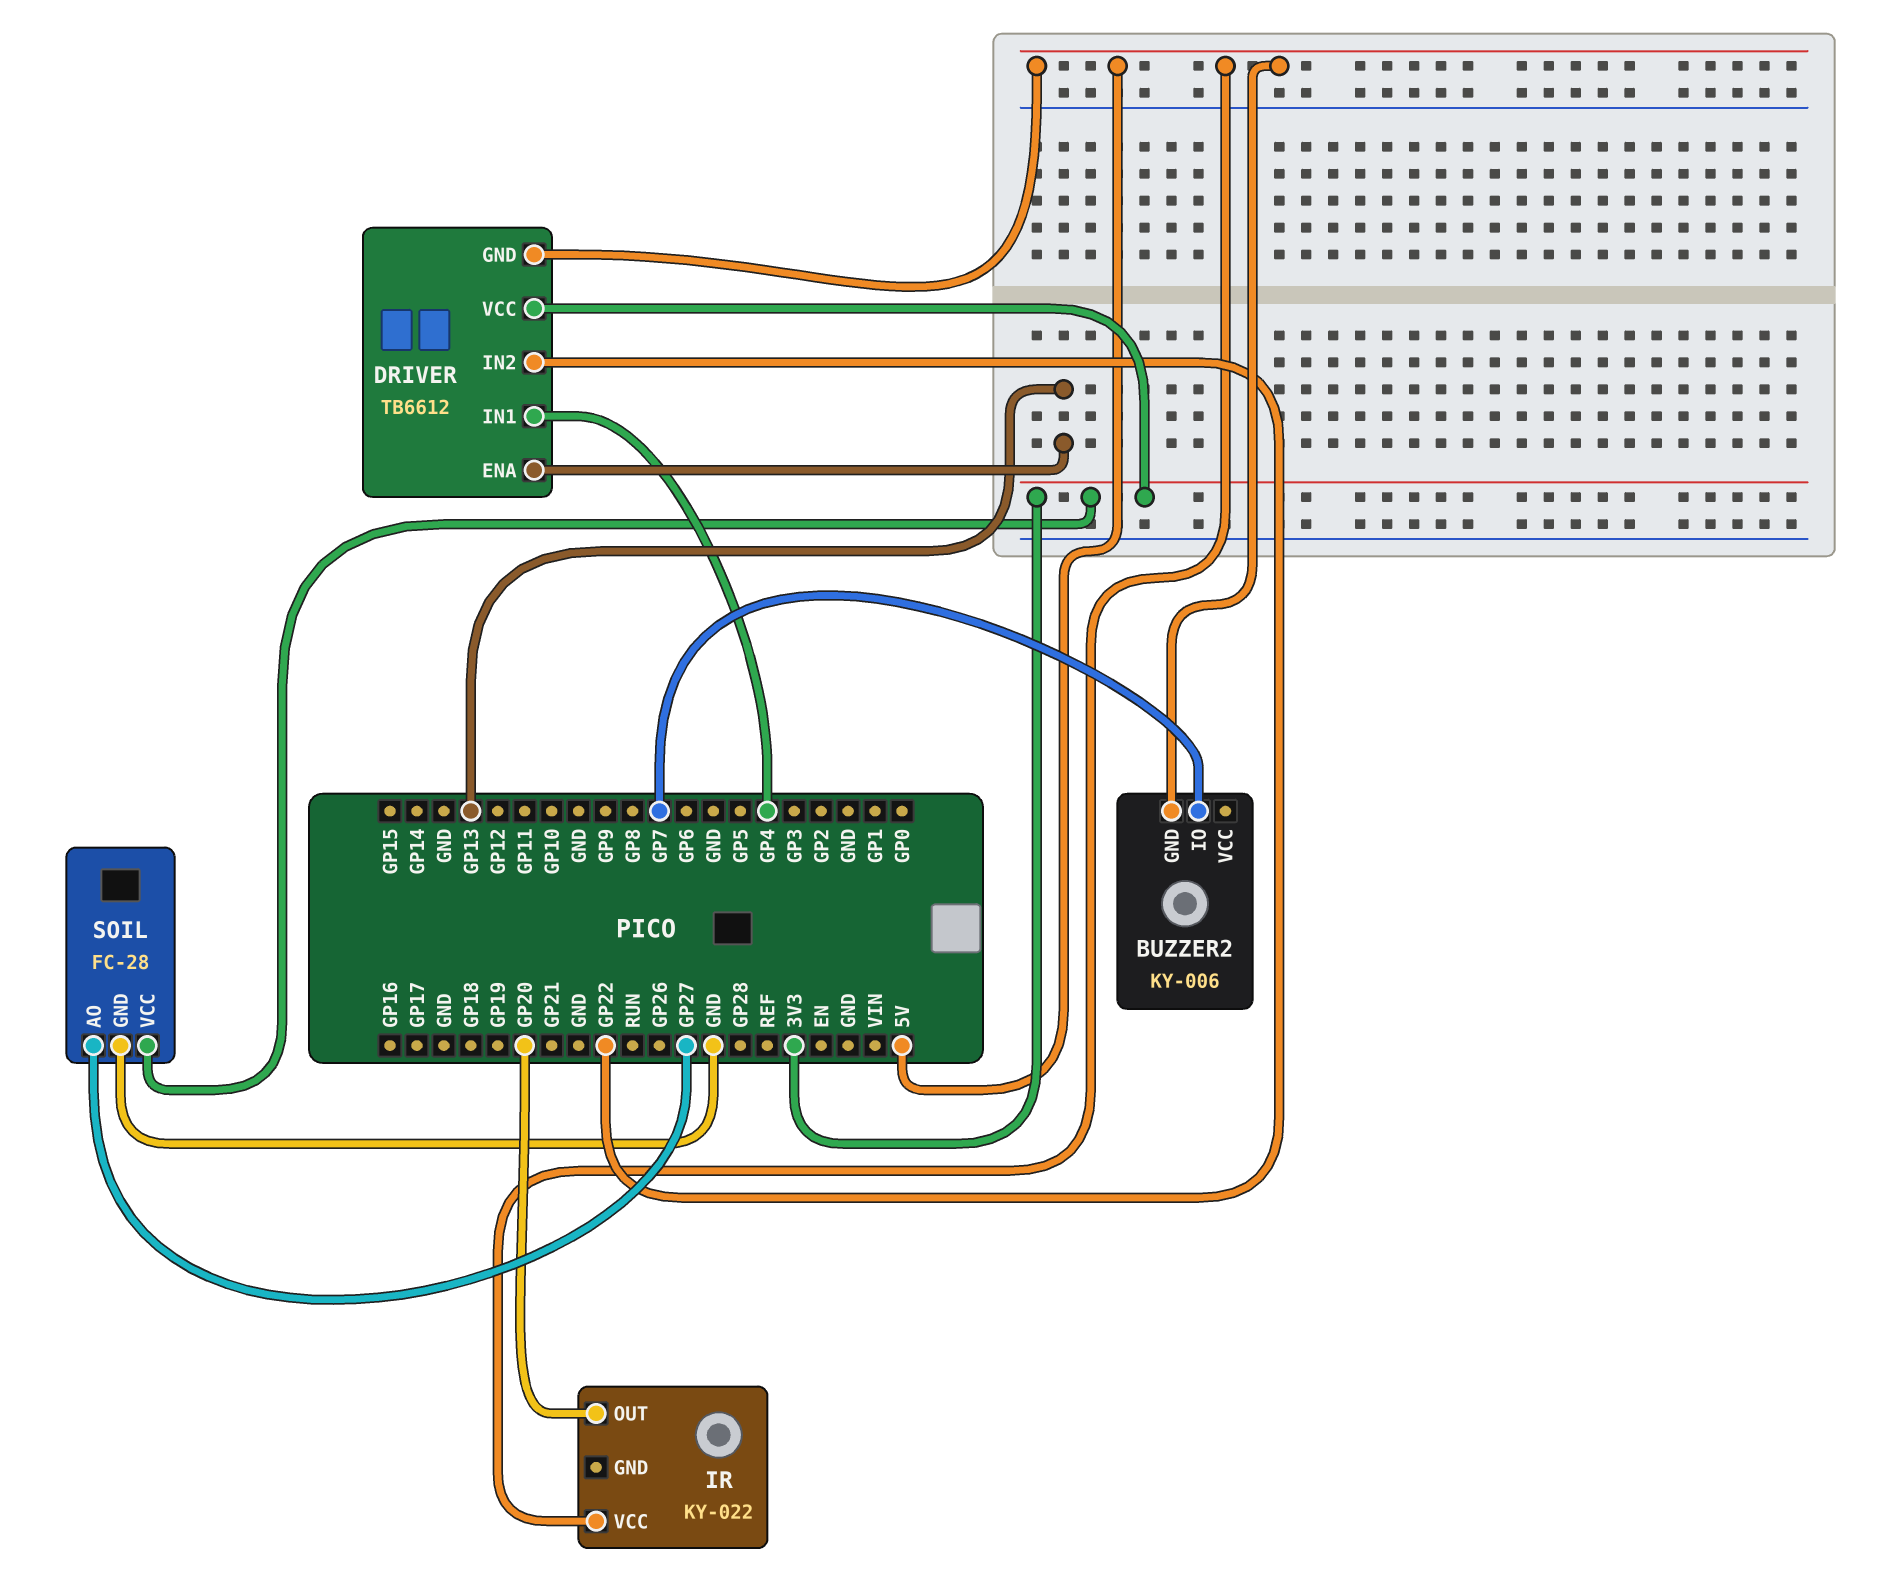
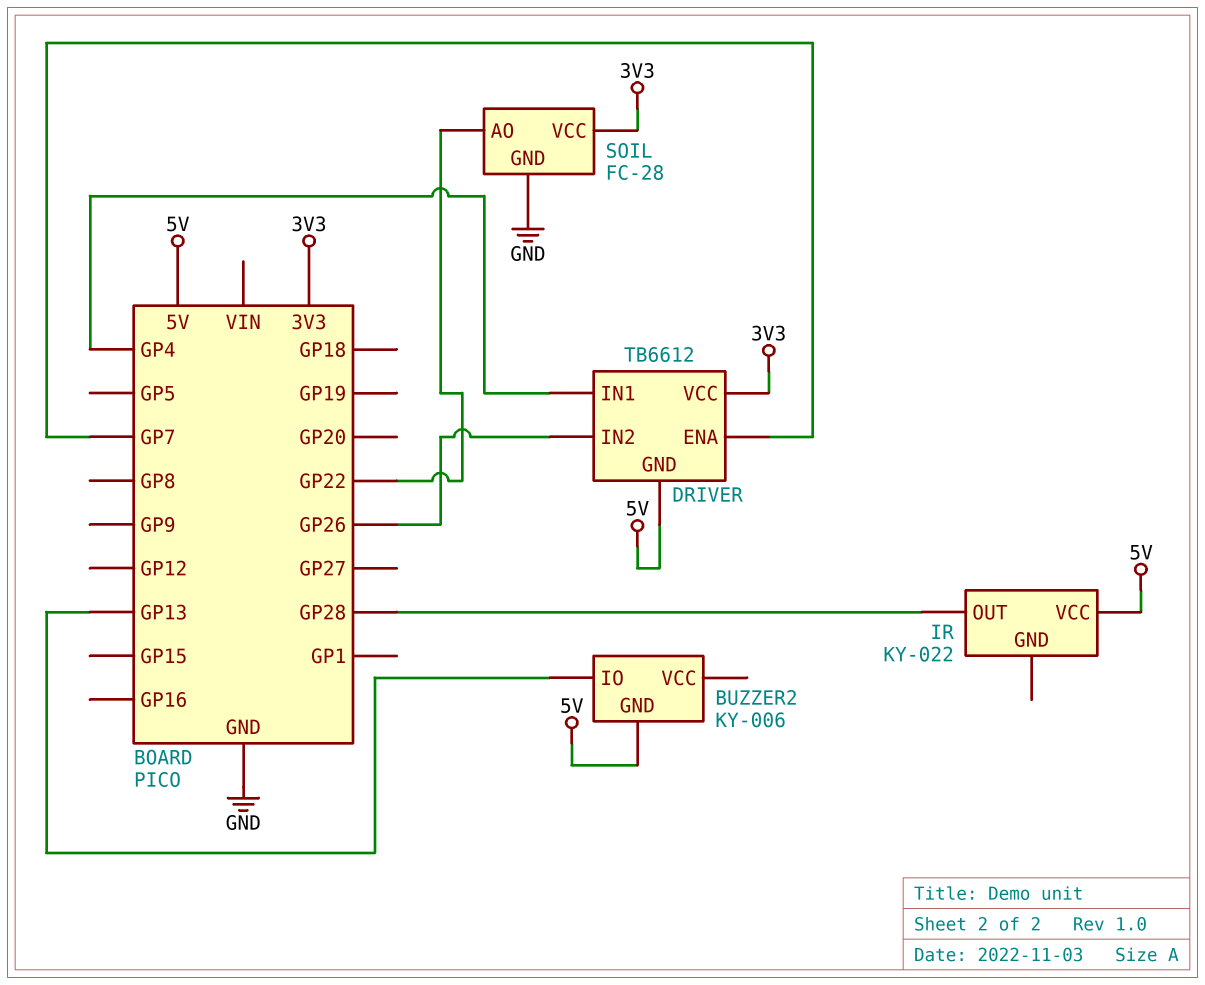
BUZZER2 pin IO: GP7 -> GP13
DRIVER pin ENA: GP13 -> GP7
DRIVER pin IN2: GP22 -> GP26
IR pin OUT: GP20 -> GP28
SOIL pin AO: GP27 -> GP22

